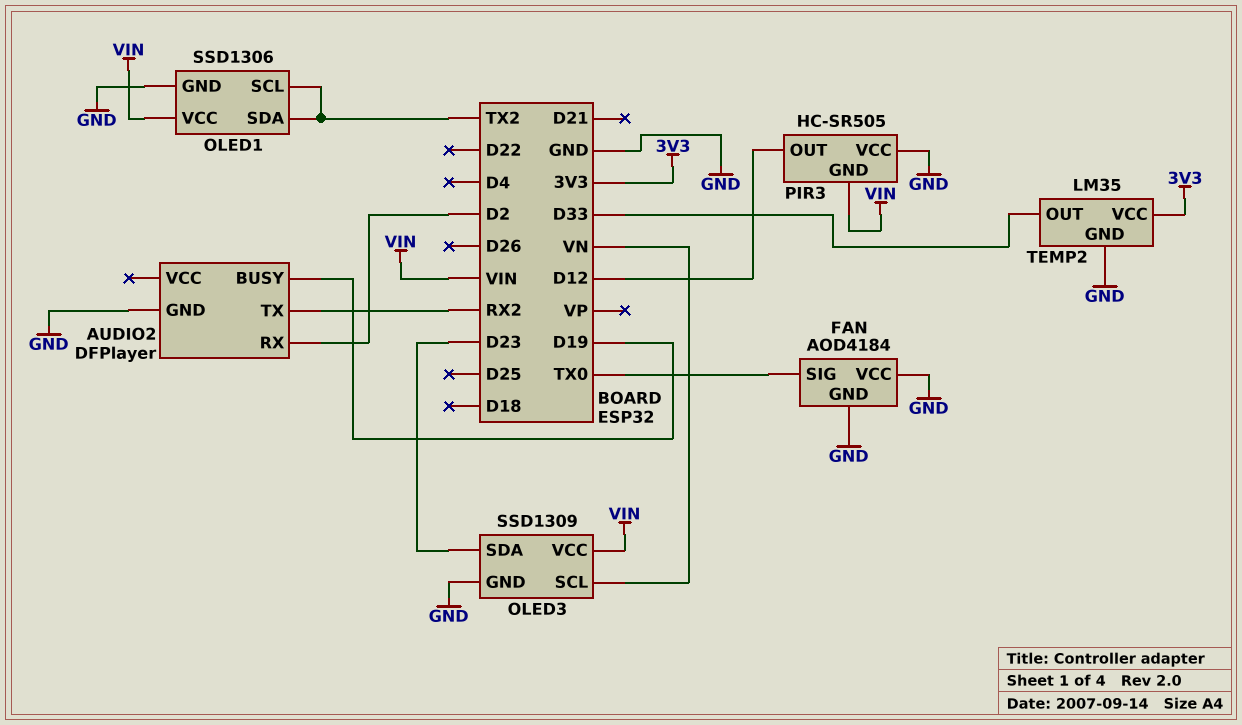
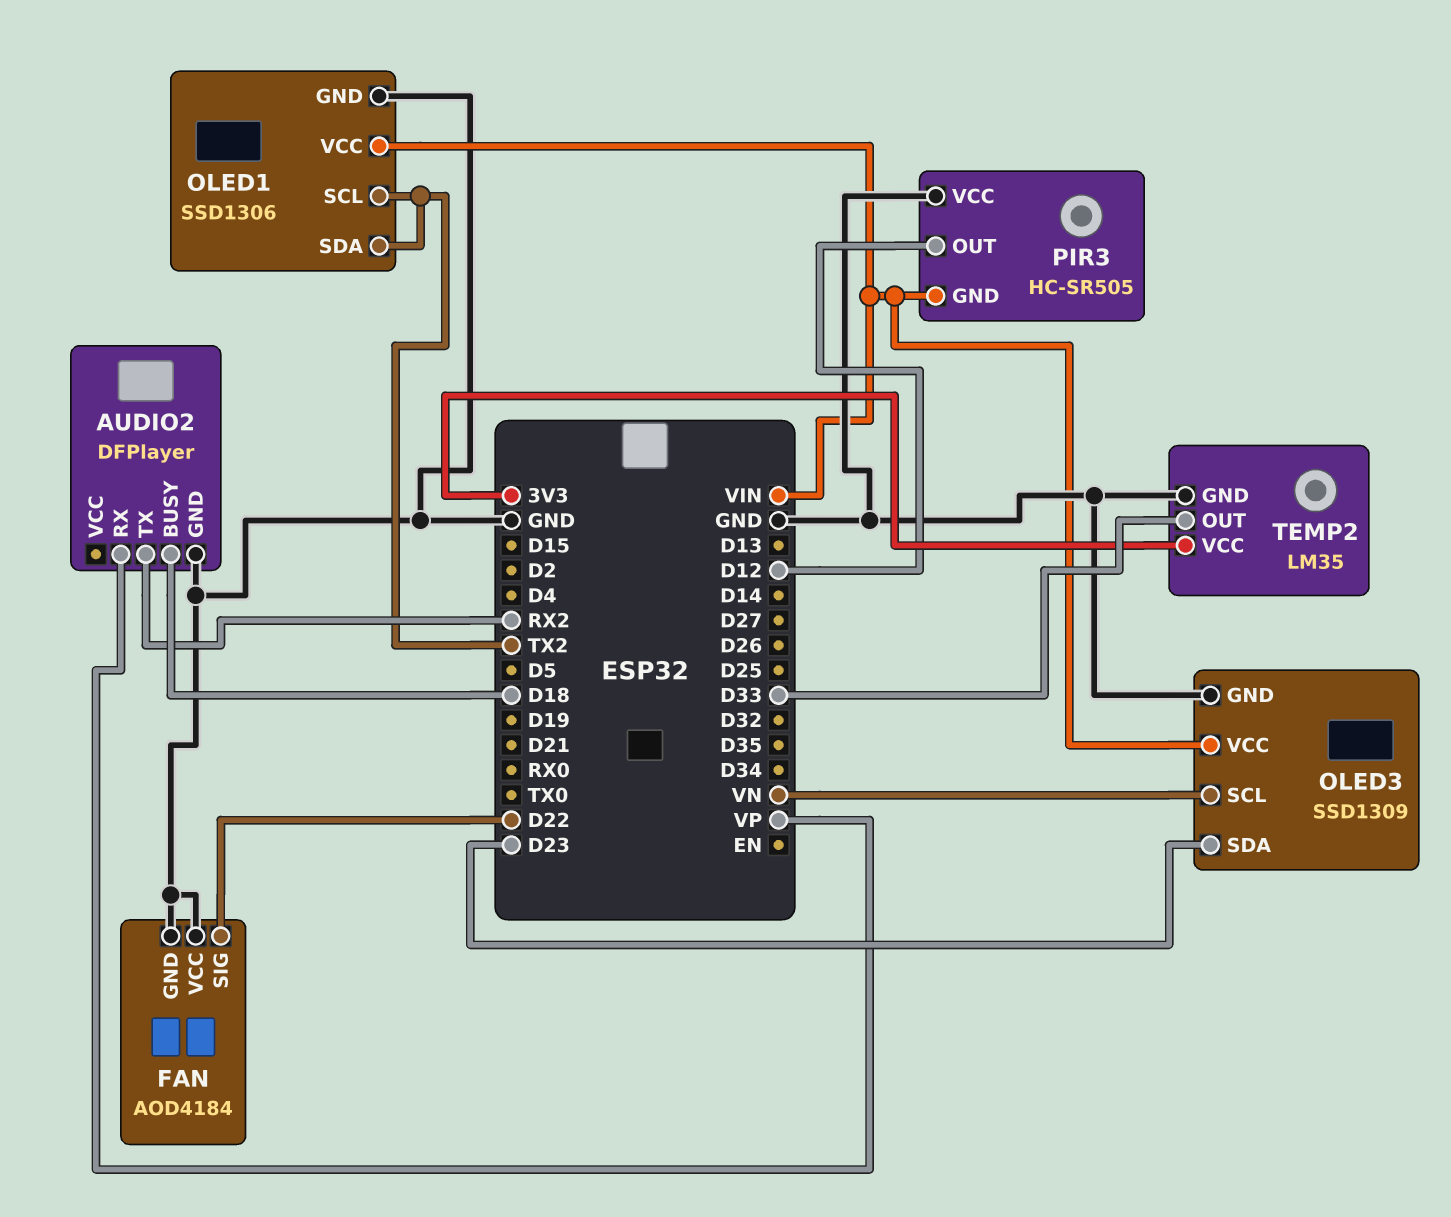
AUDIO2 pin BUSY: D19 -> D18
AUDIO2 pin RX: D2 -> VP
FAN pin SIG: TX0 -> D22

